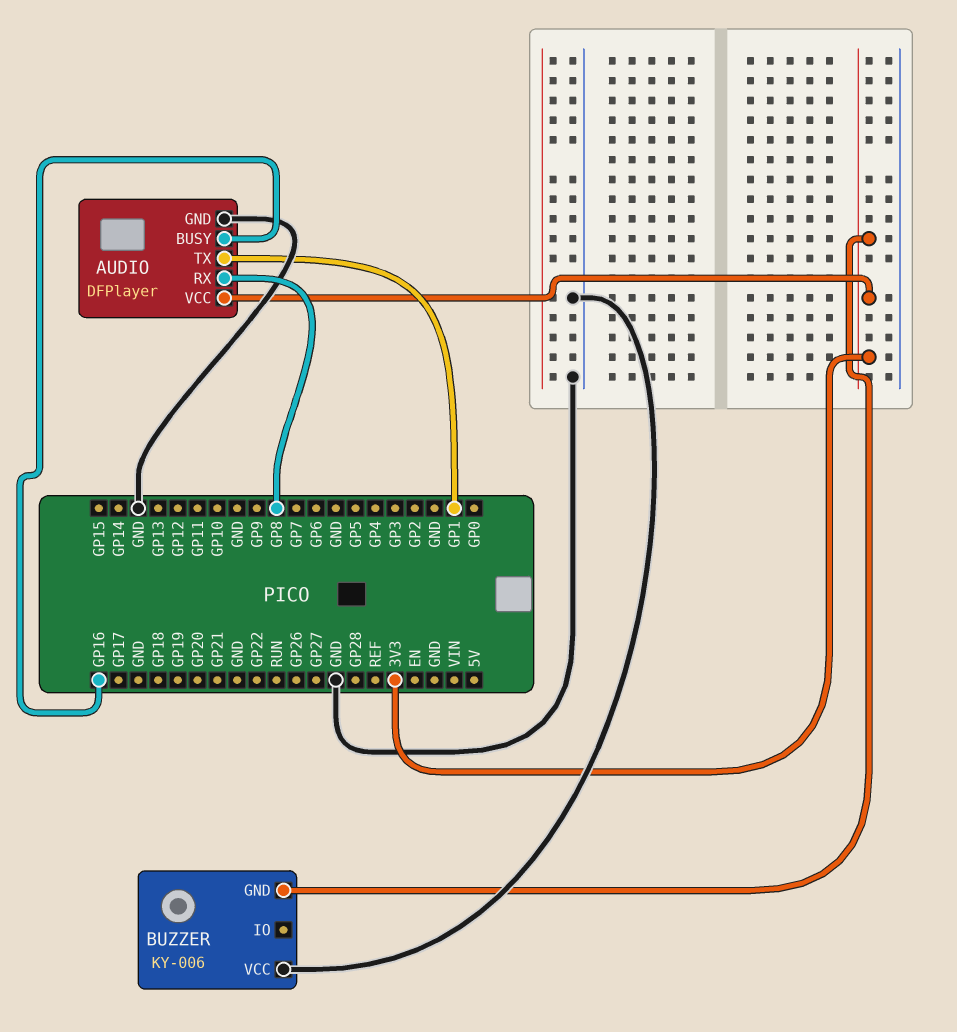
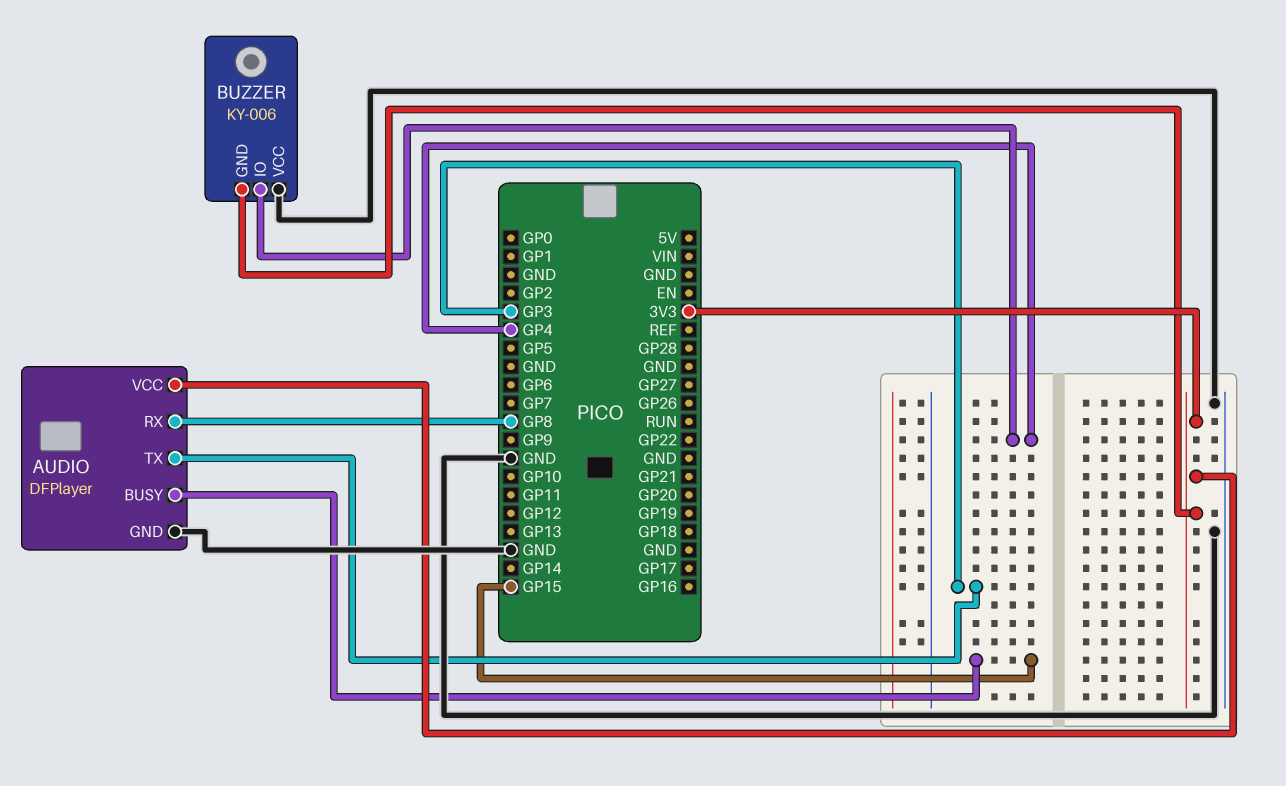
AUDIO pin BUSY: GP16 -> GP15
AUDIO pin TX: GP1 -> GP3
BUZZER pin IO: none -> GP4

